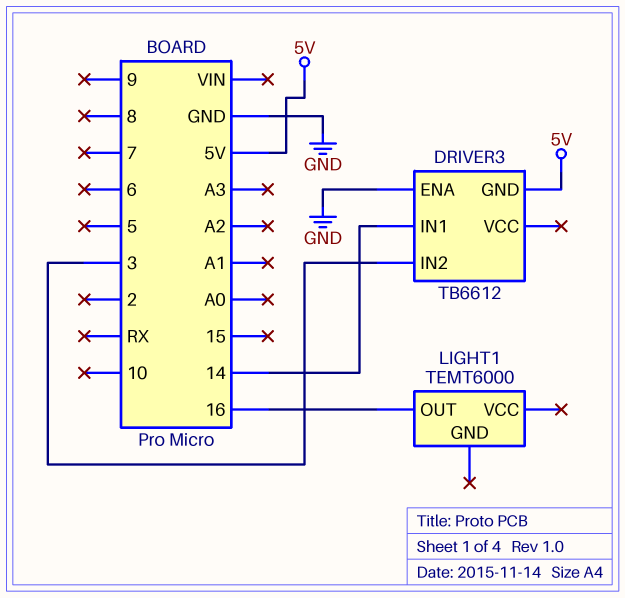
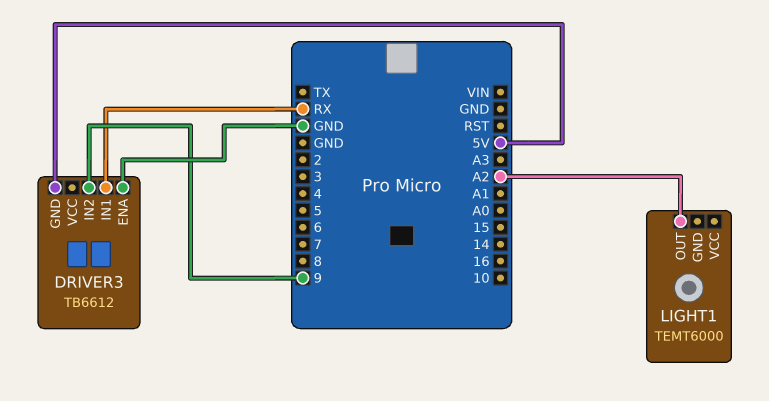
DRIVER3 pin IN1: 14 -> RX
DRIVER3 pin IN2: 3 -> 9
LIGHT1 pin OUT: 16 -> A2

